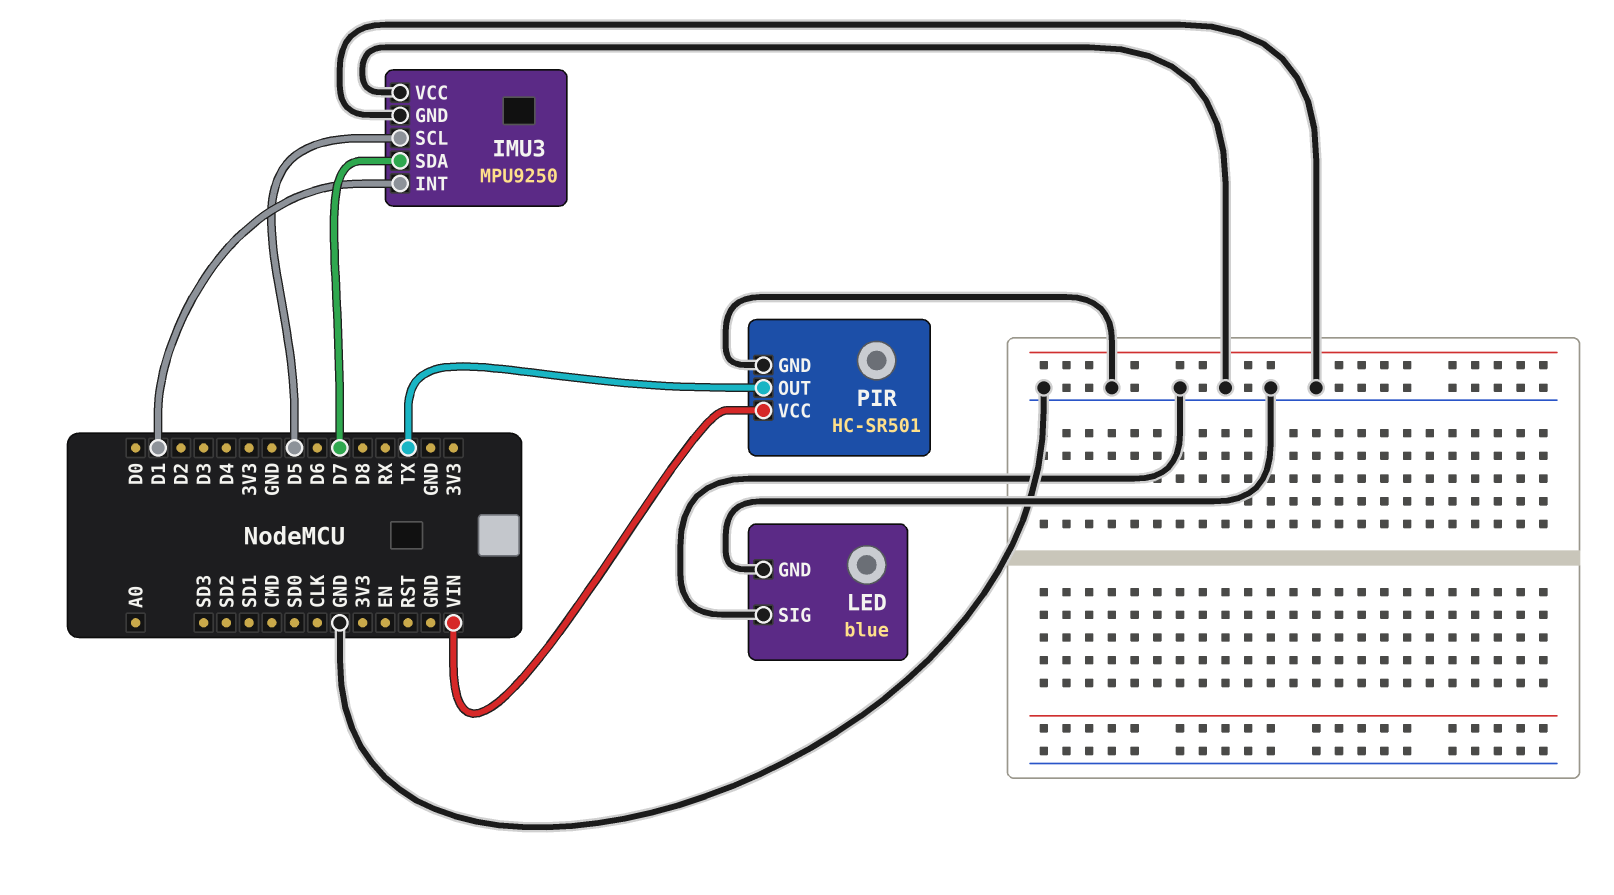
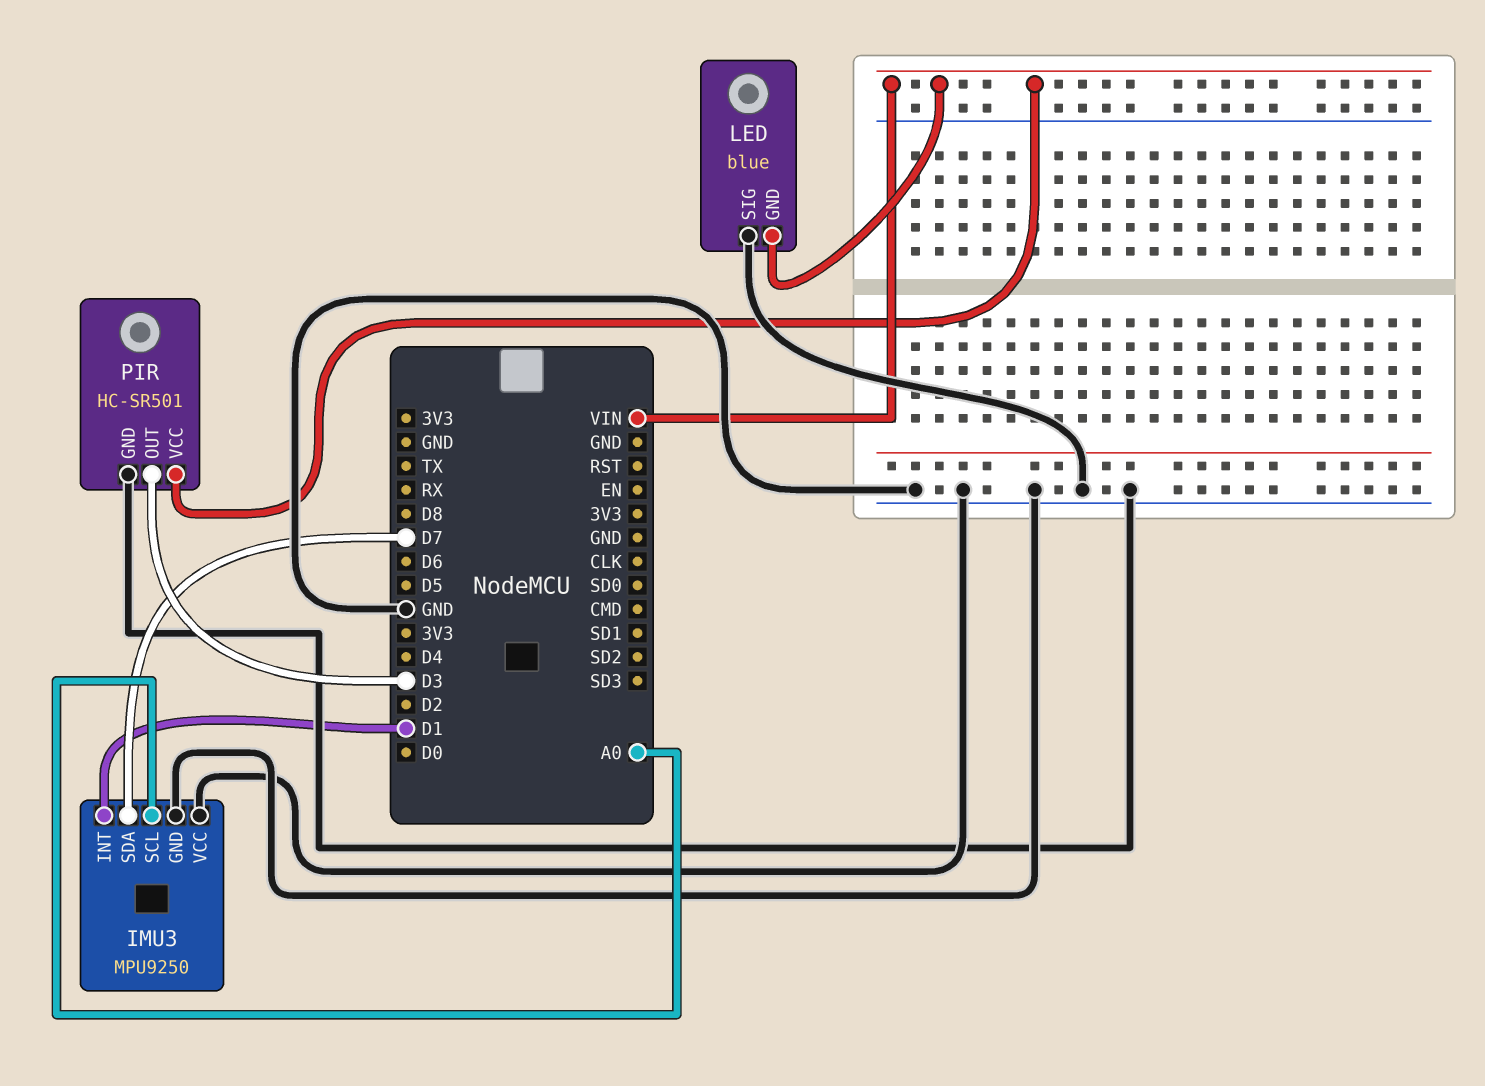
IMU3 pin SCL: D5 -> A0
LED pin GND: GND -> VIN
PIR pin OUT: TX -> D3

